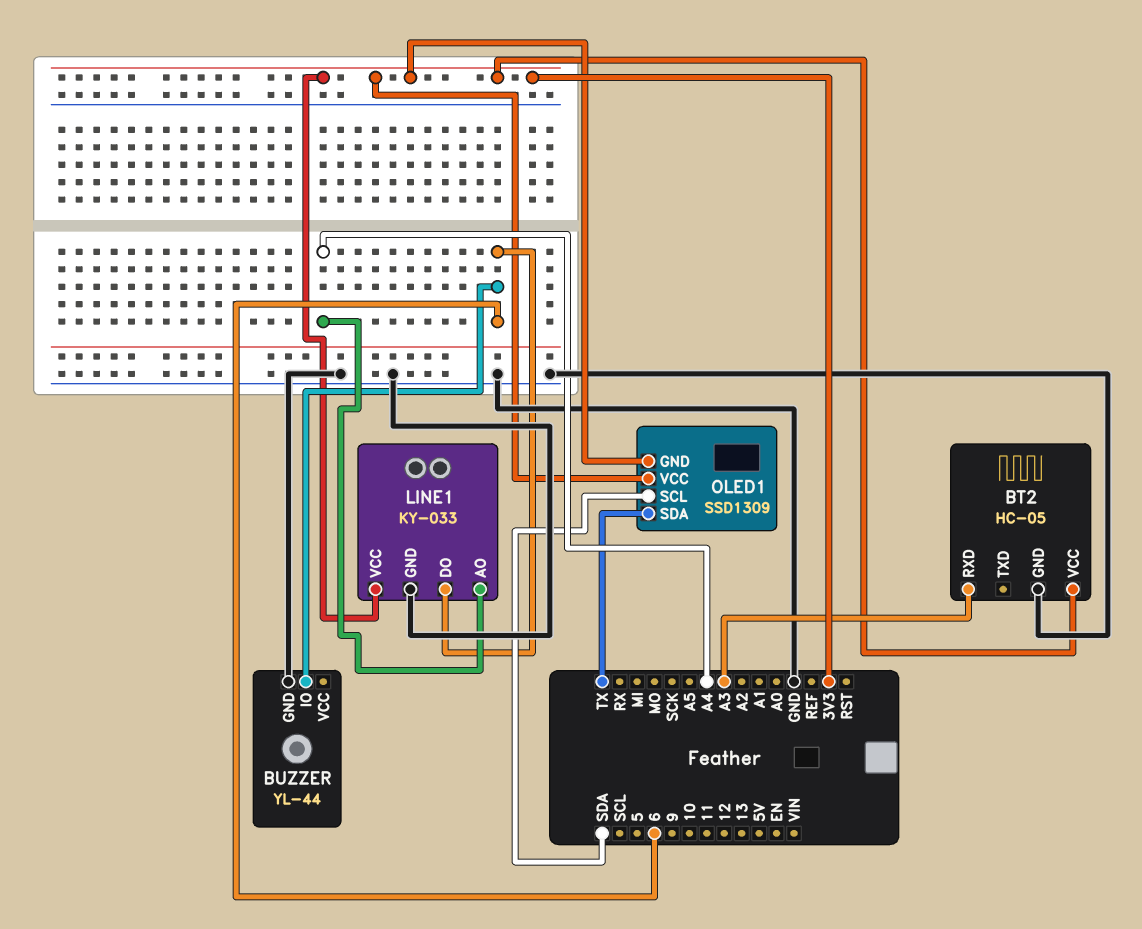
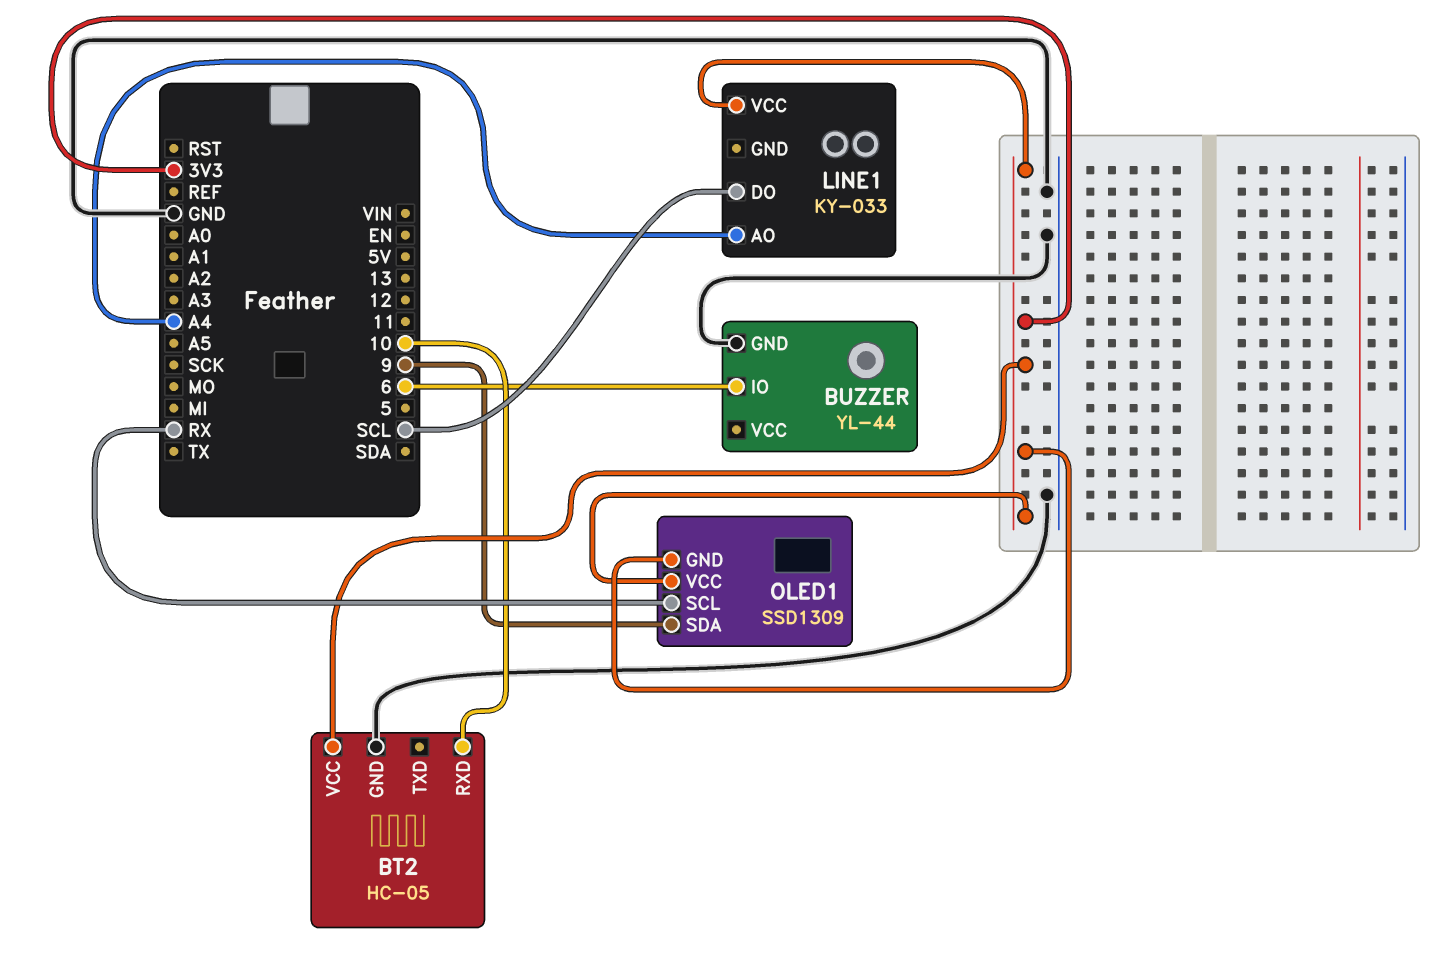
BT2 pin RXD: A3 -> 10
LINE1 pin DO: 6 -> SCL
LINE1 pin GND: GND -> none
OLED1 pin SCL: SDA -> RX
OLED1 pin SDA: TX -> 9

